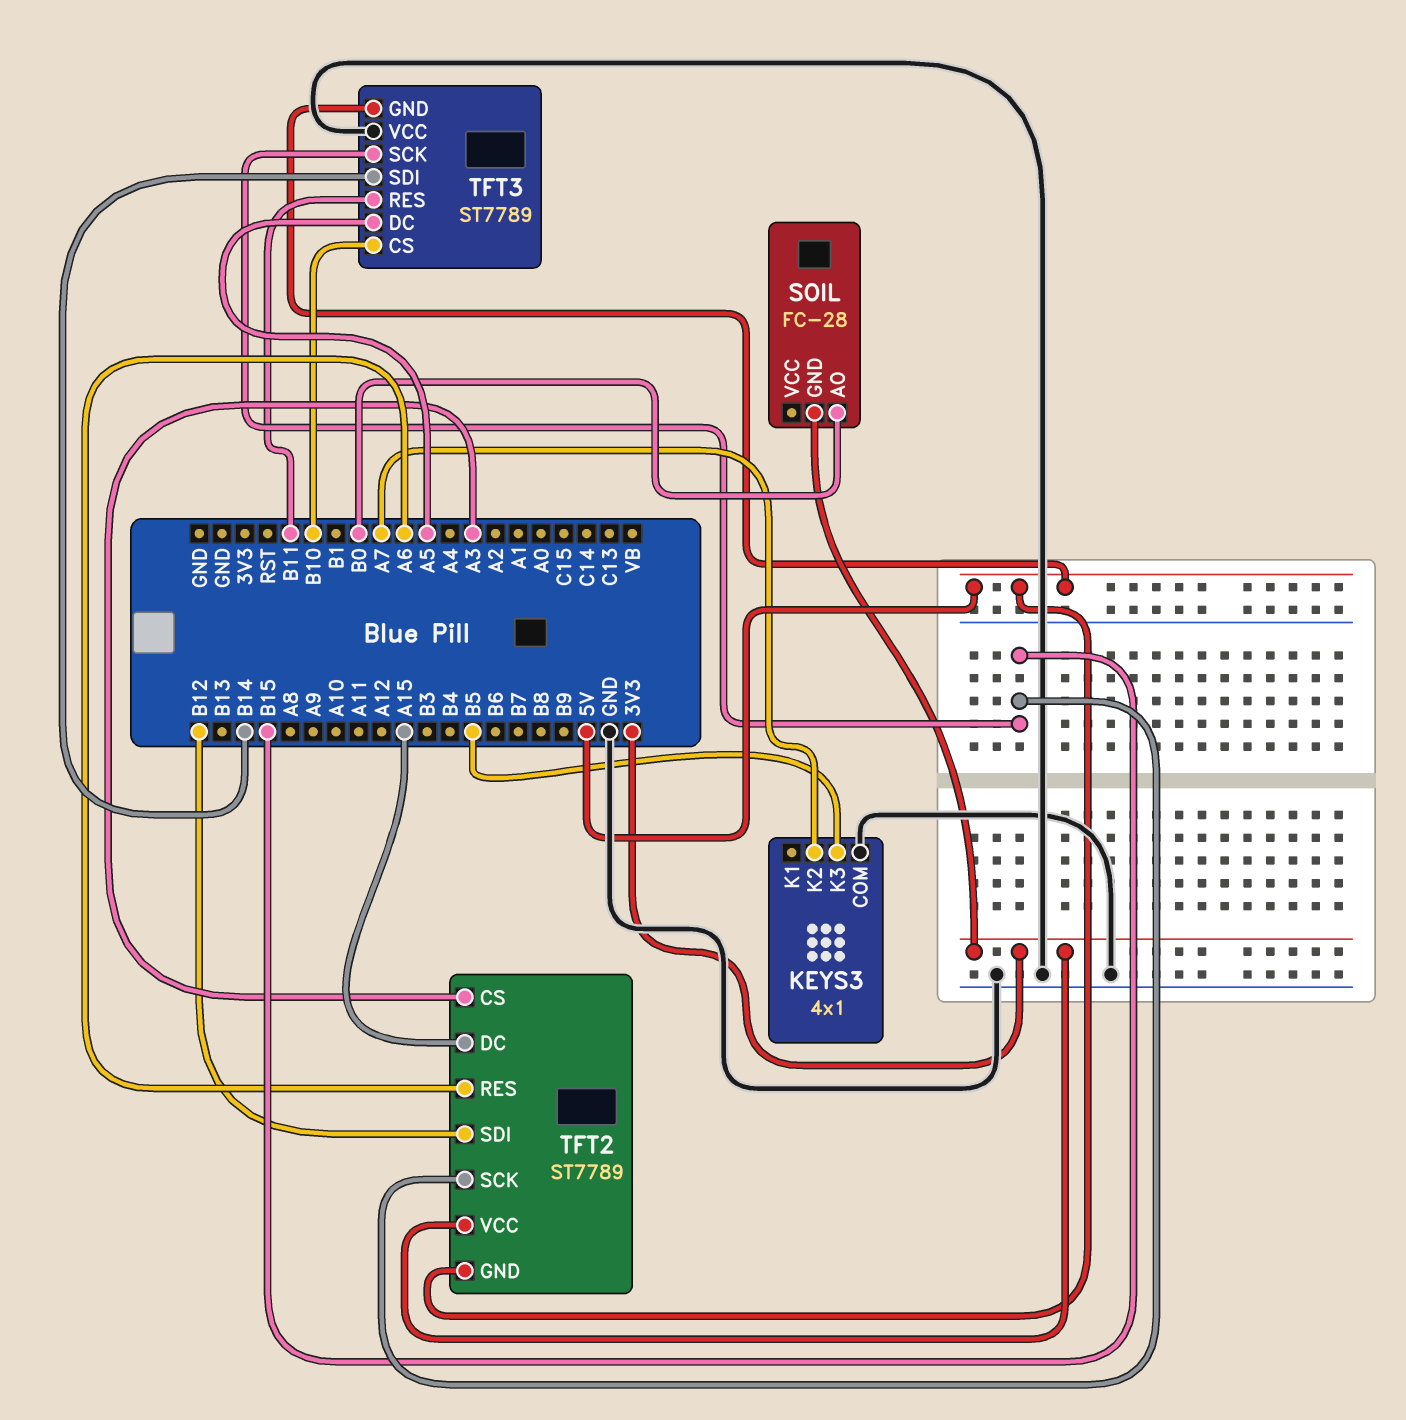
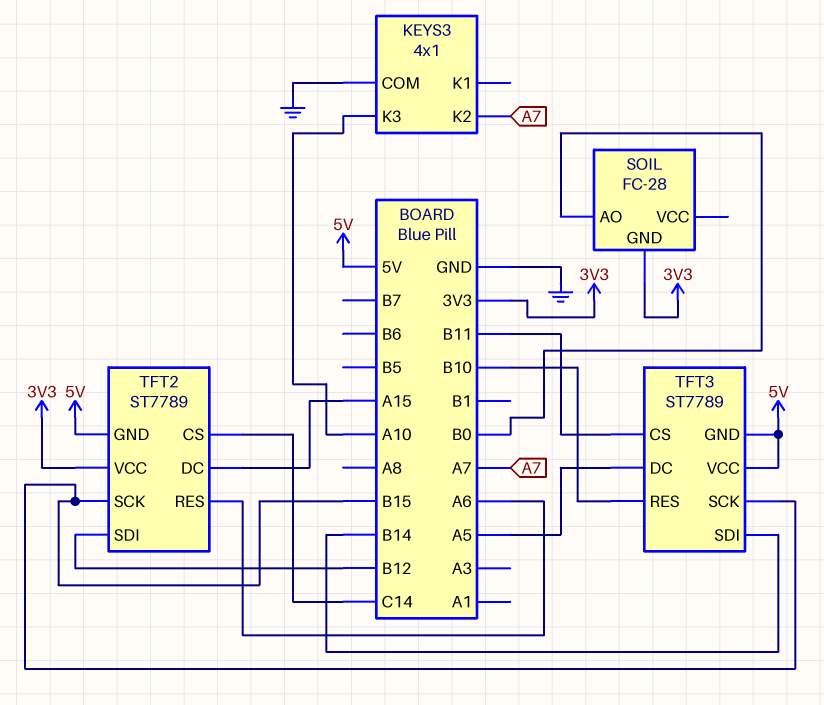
KEYS3 pin K3: B5 -> A10
TFT2 pin CS: A3 -> C14
TFT3 pin CS: B10 -> B11
TFT3 pin RES: B11 -> B10
TFT3 pin VCC: GND -> 5V

